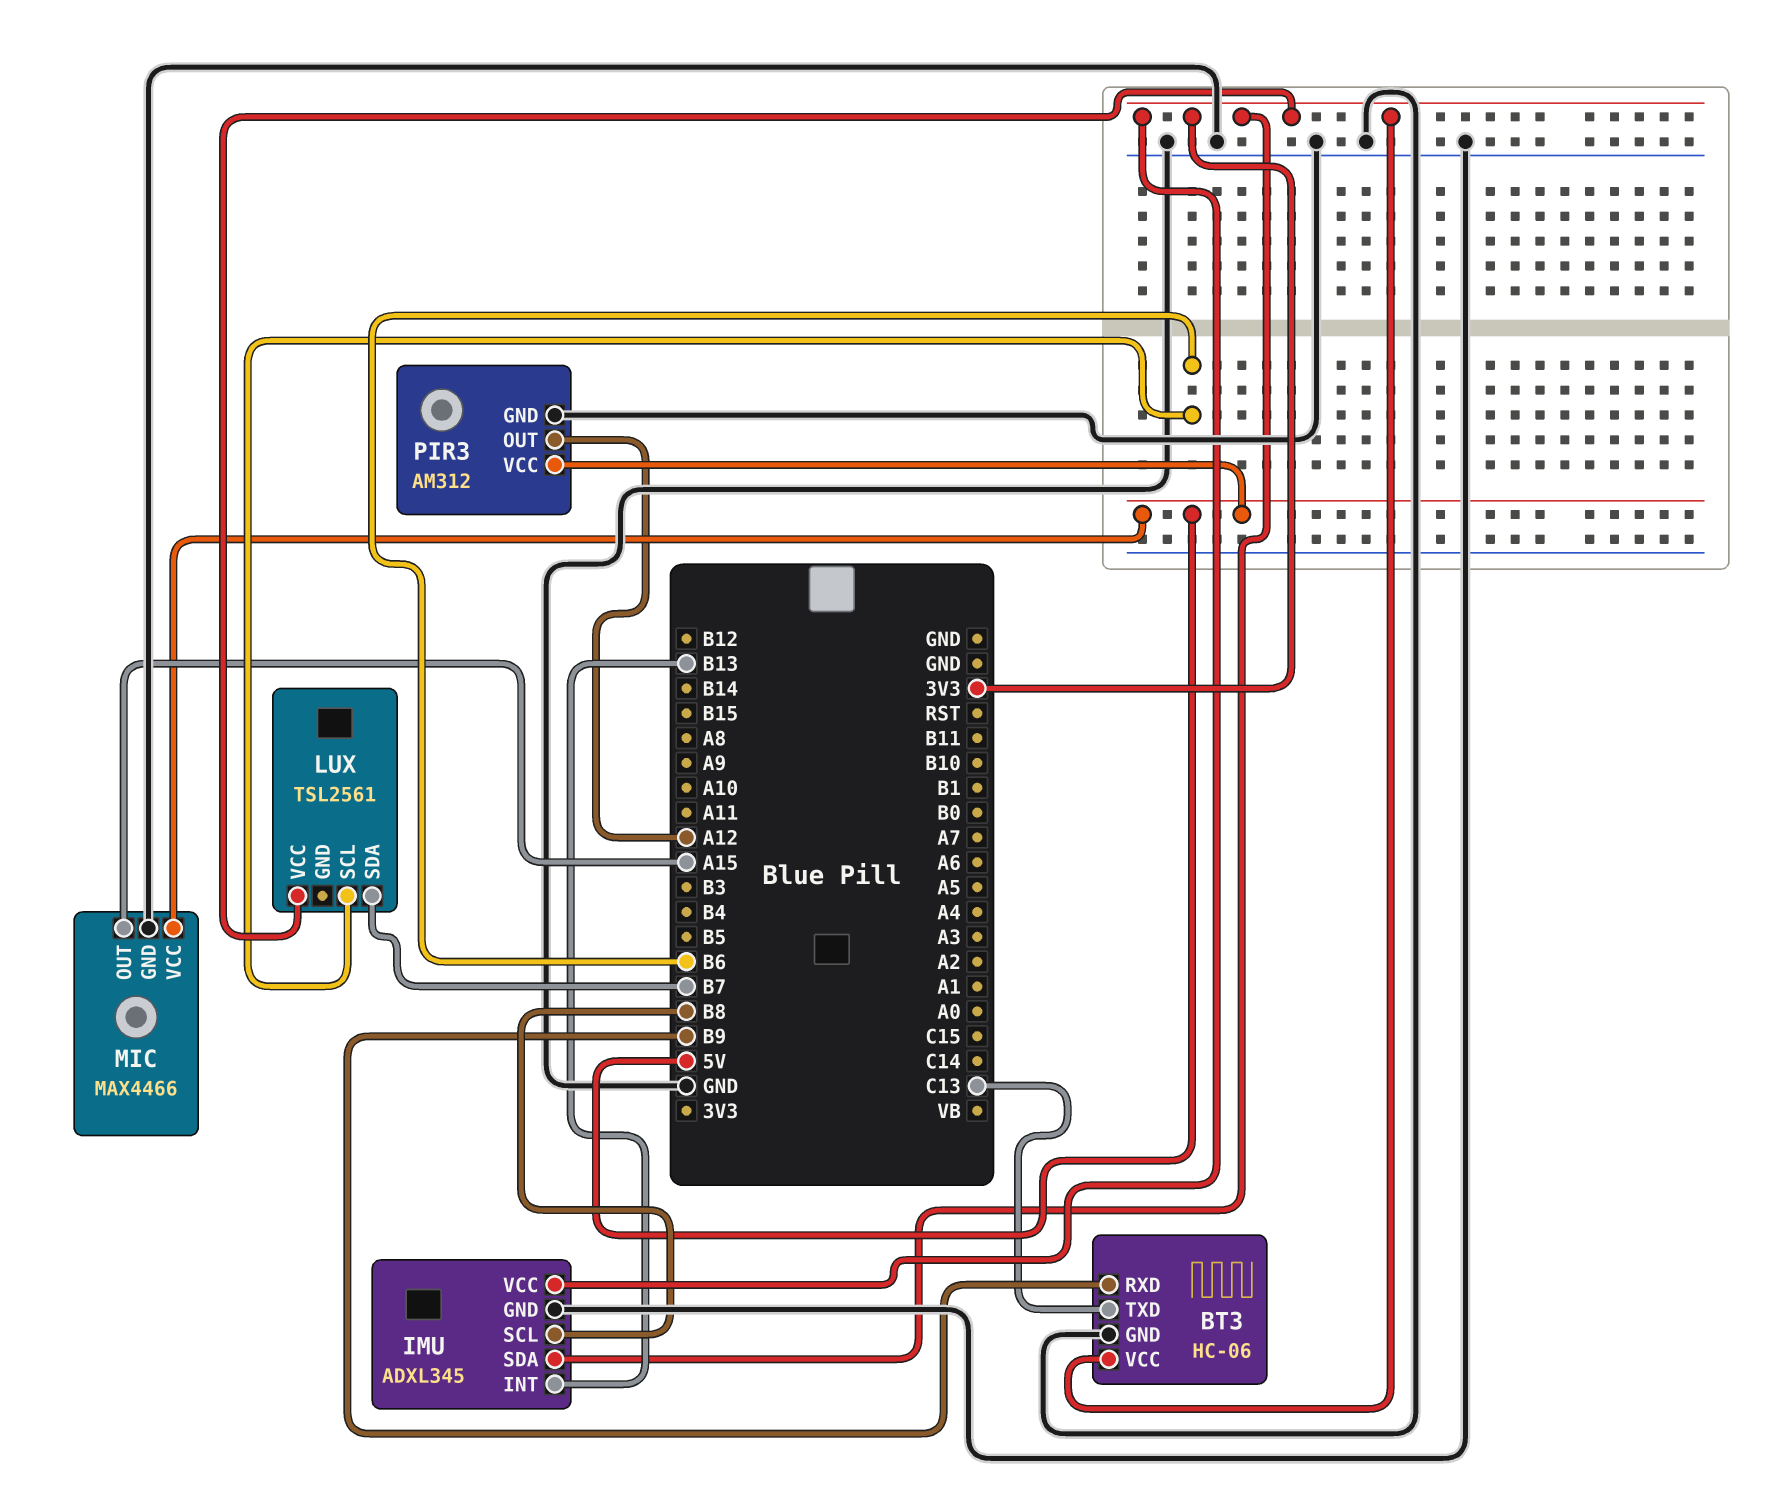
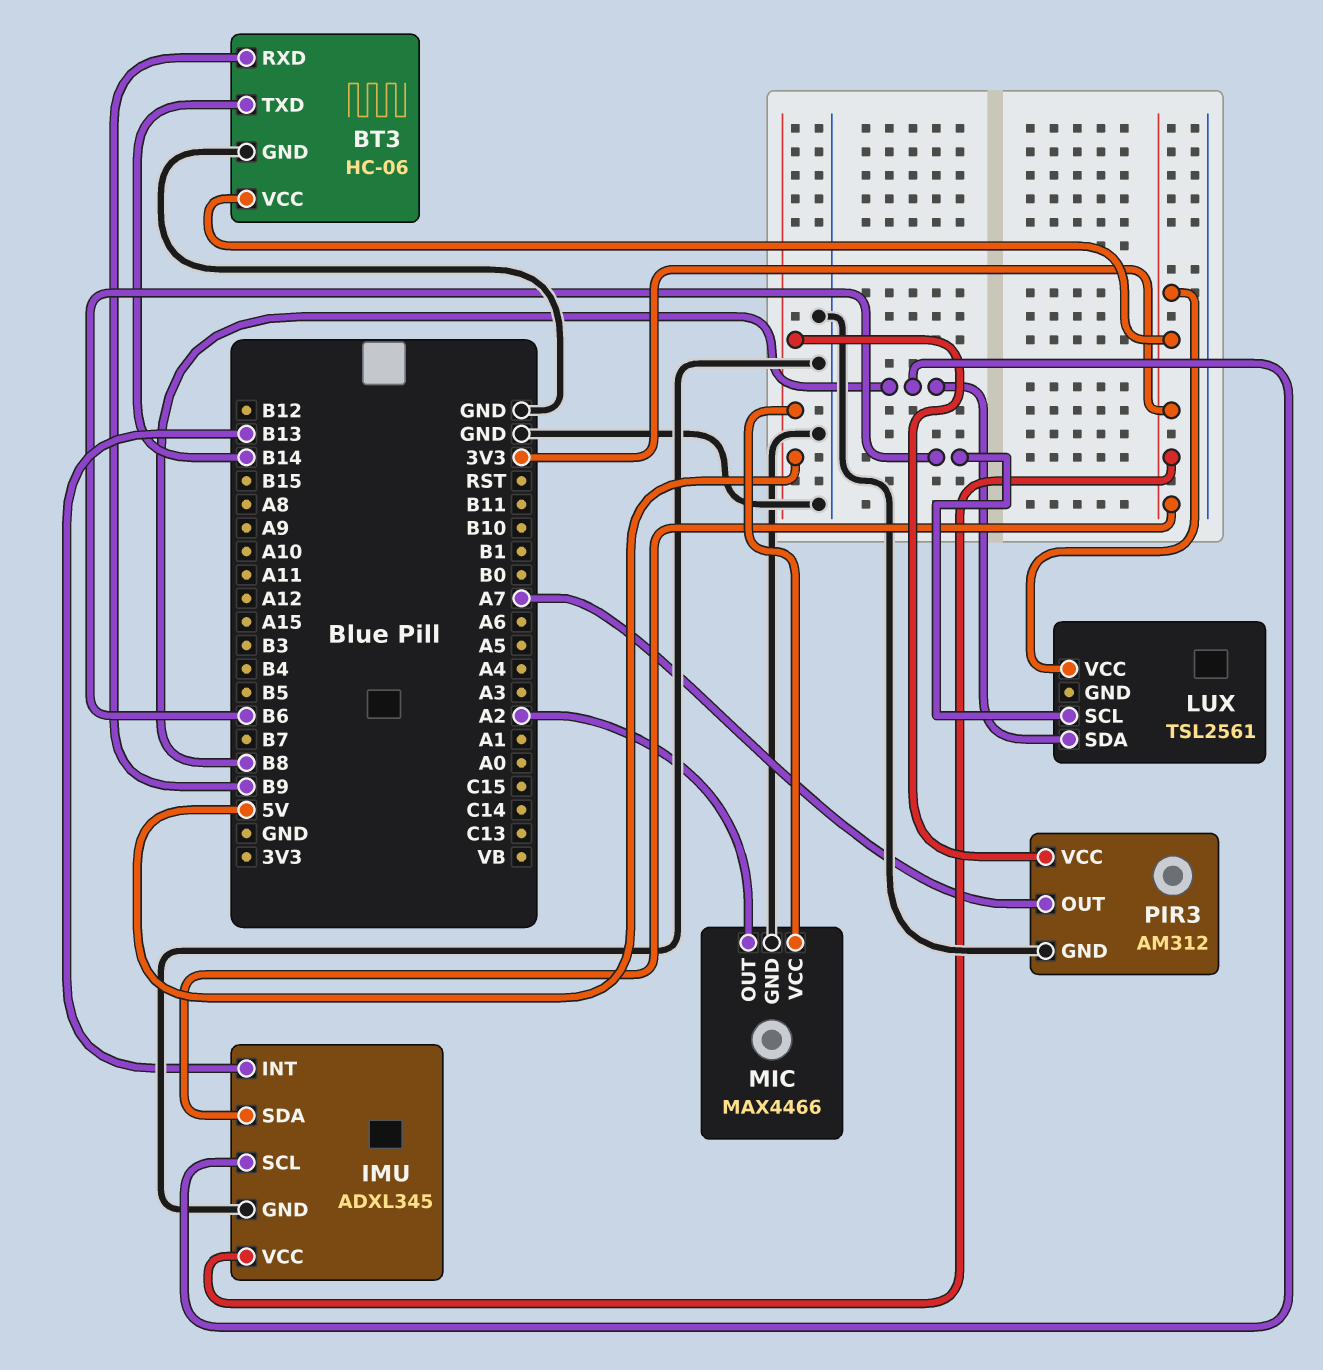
BT3 pin TXD: C13 -> B14
LUX pin SDA: B7 -> B8
MIC pin OUT: A15 -> A2
PIR3 pin OUT: A12 -> A7

